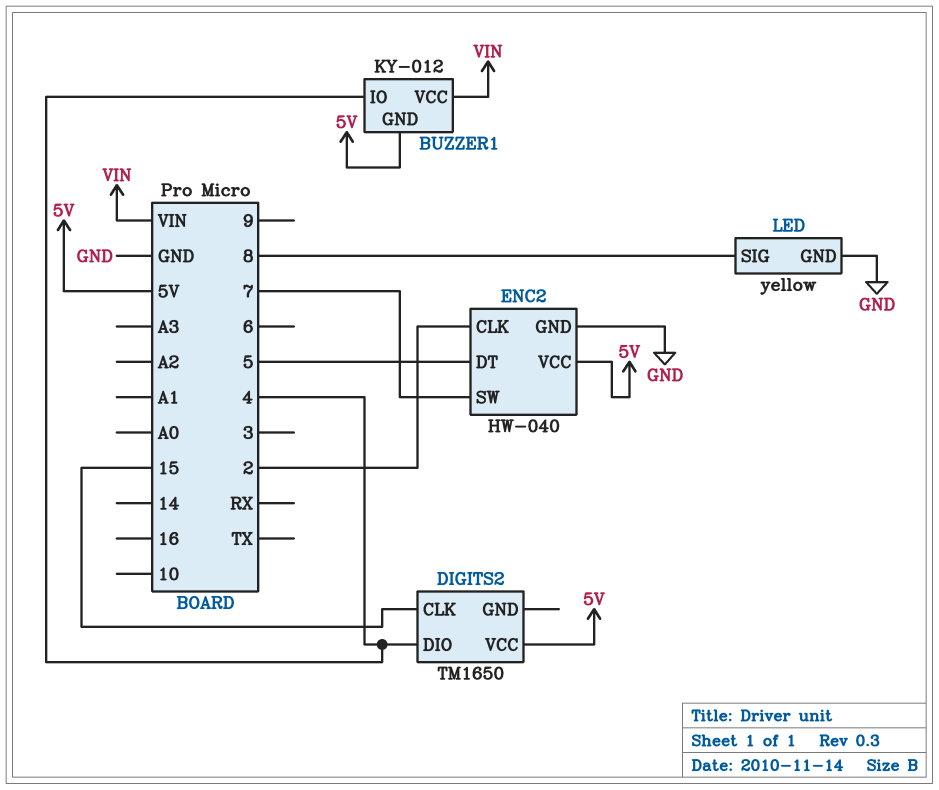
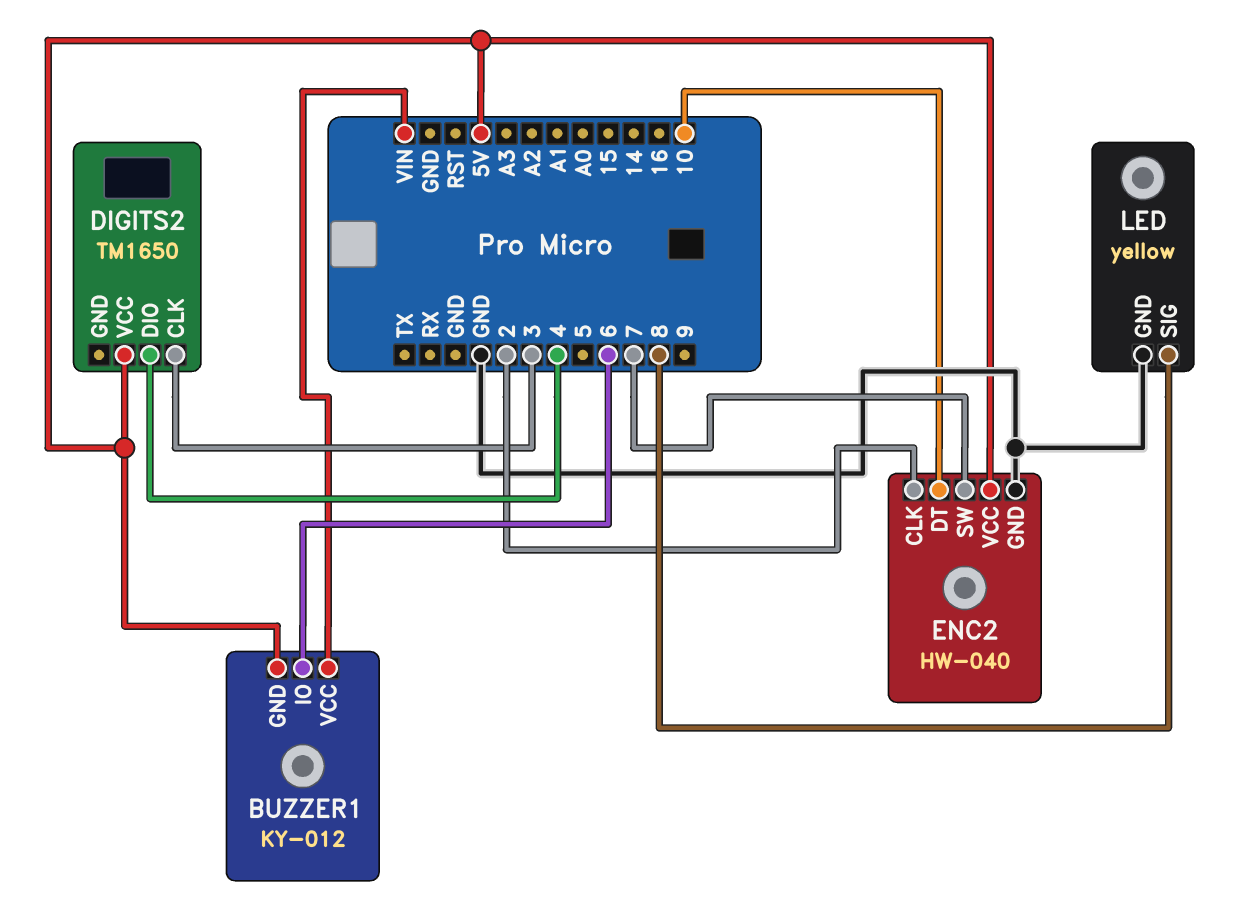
BUZZER1 pin IO: 4 -> 6
DIGITS2 pin CLK: 15 -> 3
ENC2 pin DT: 5 -> 10

